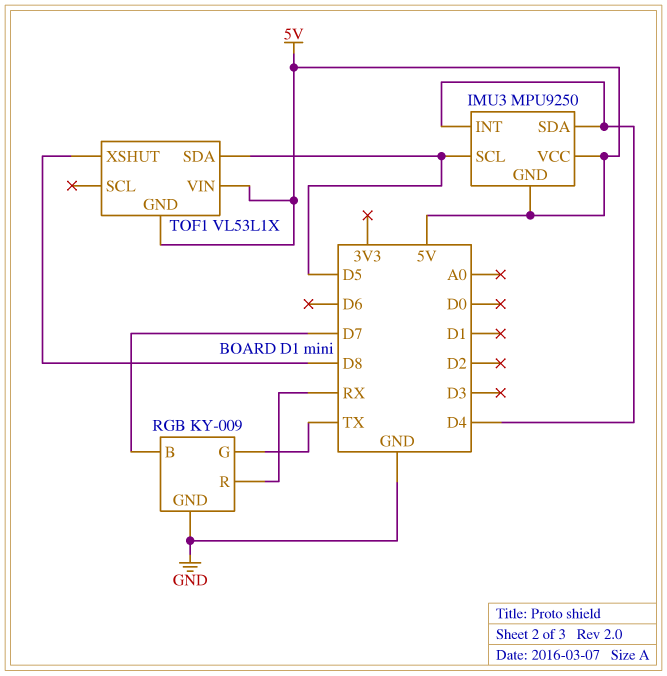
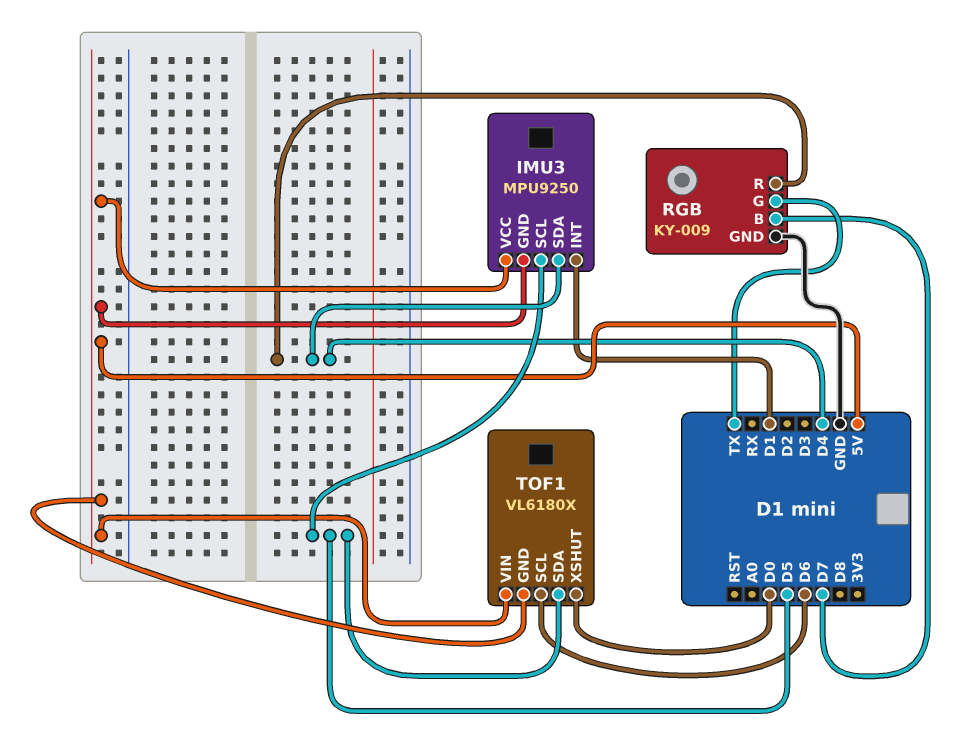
IMU3 pin INT: D4 -> D1
RGB pin R: RX -> D4
TOF1: VL53L1X -> VL6180X
TOF1 pin SCL: none -> D6
TOF1 pin XSHUT: D8 -> D0

